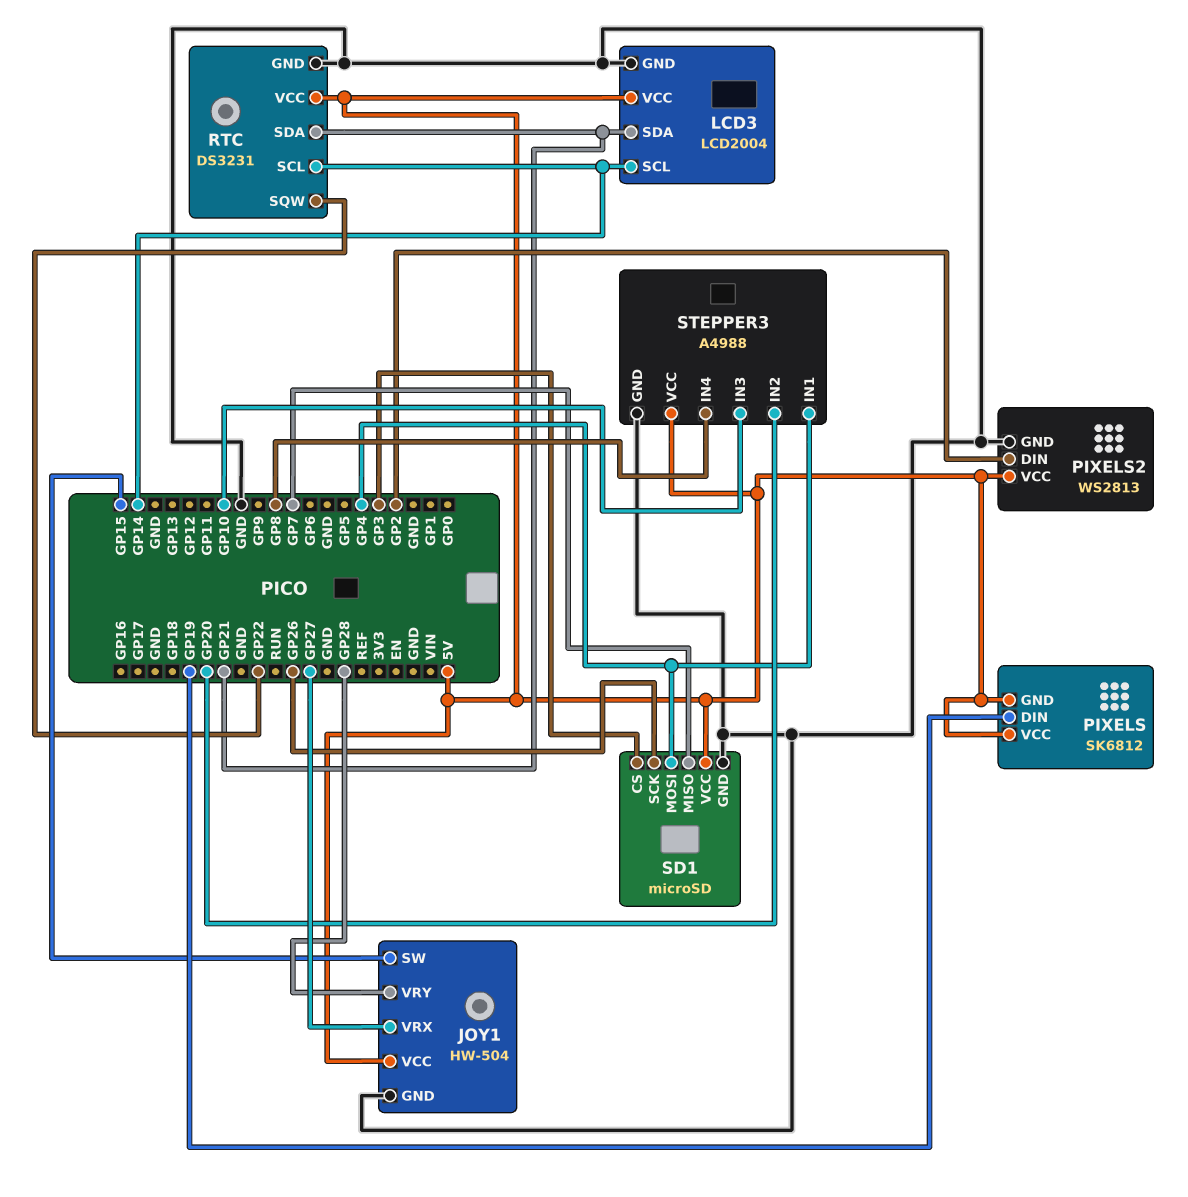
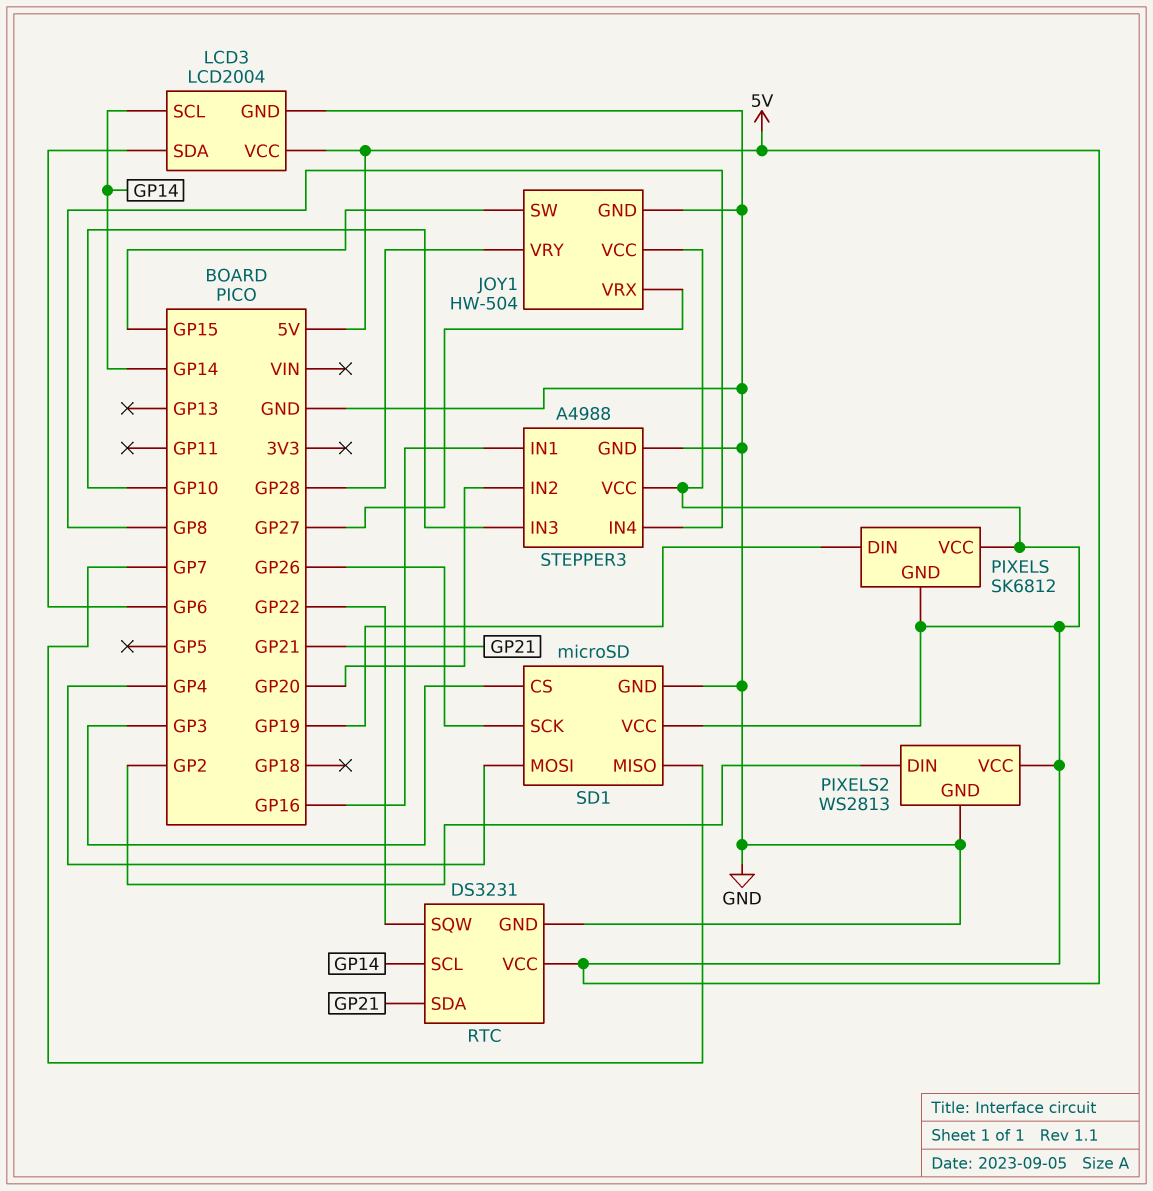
LCD3 pin SDA: GP21 -> GP6
STEPPER3 pin IN1: GP4 -> GP16

